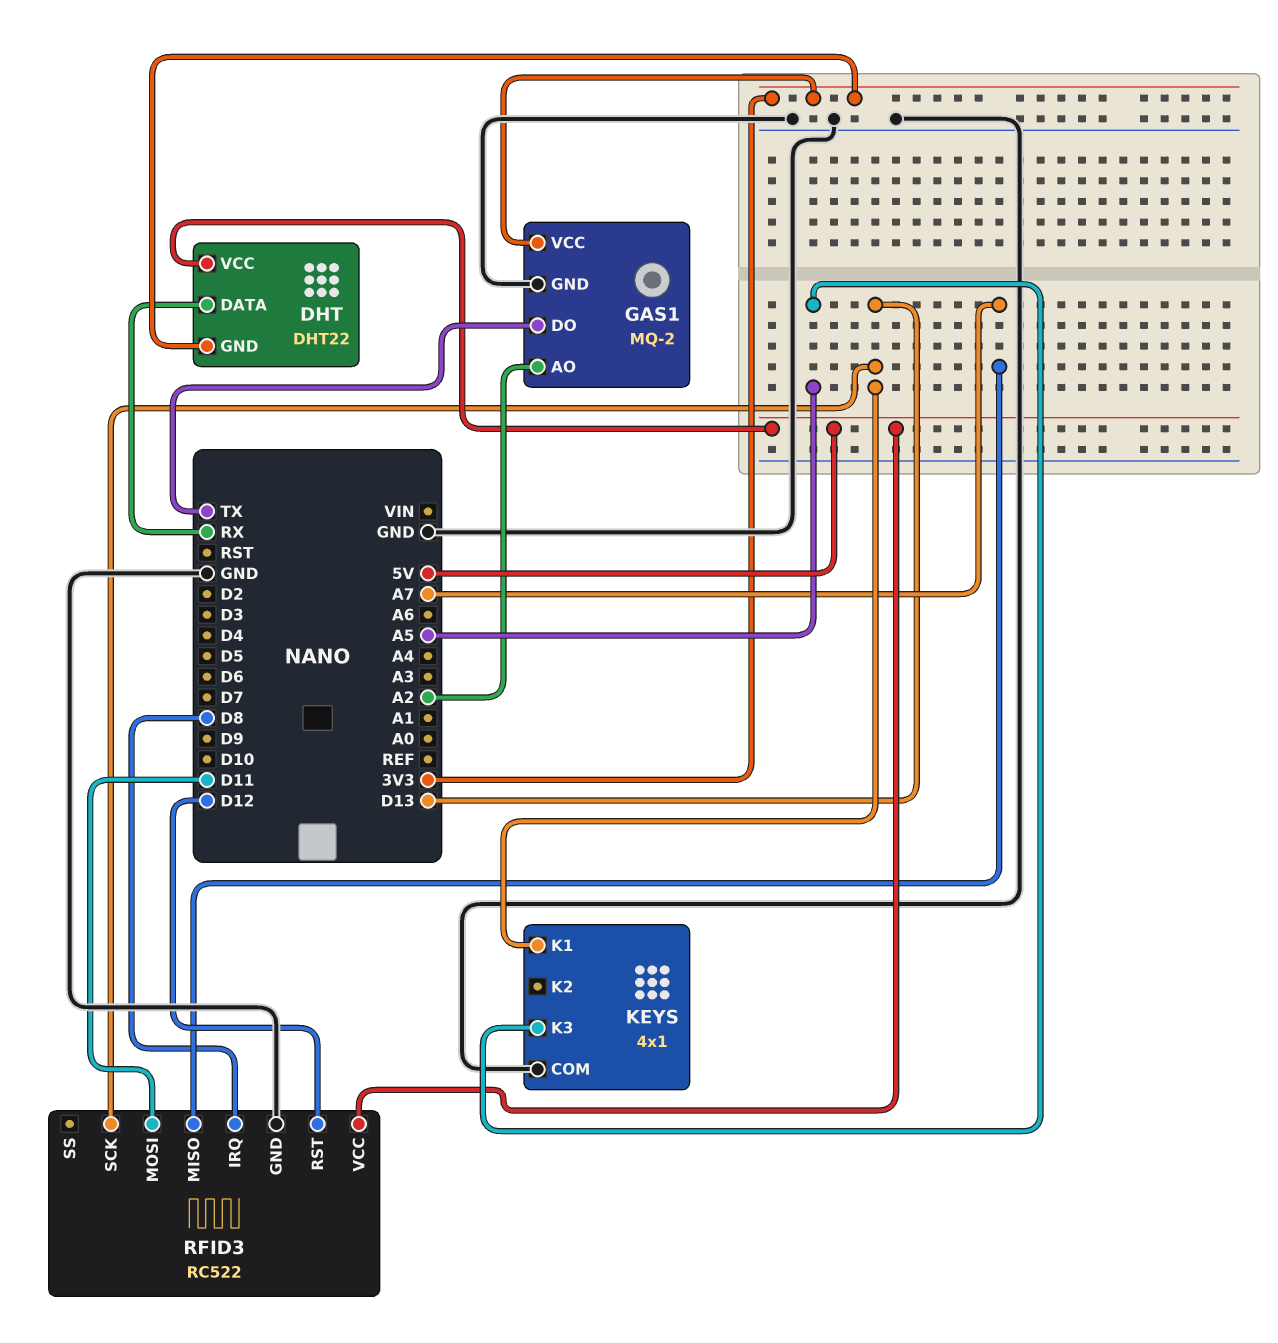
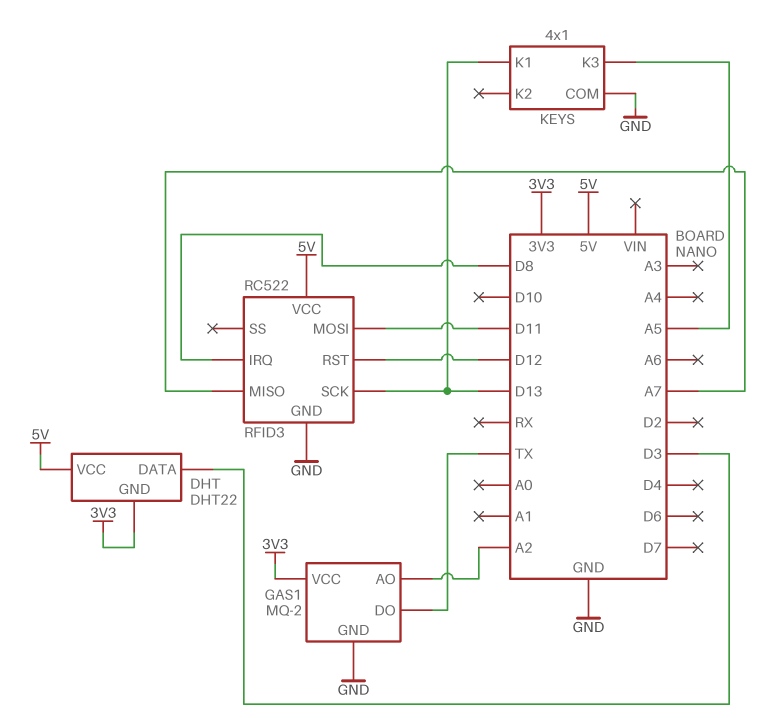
DHT pin DATA: RX -> D3

